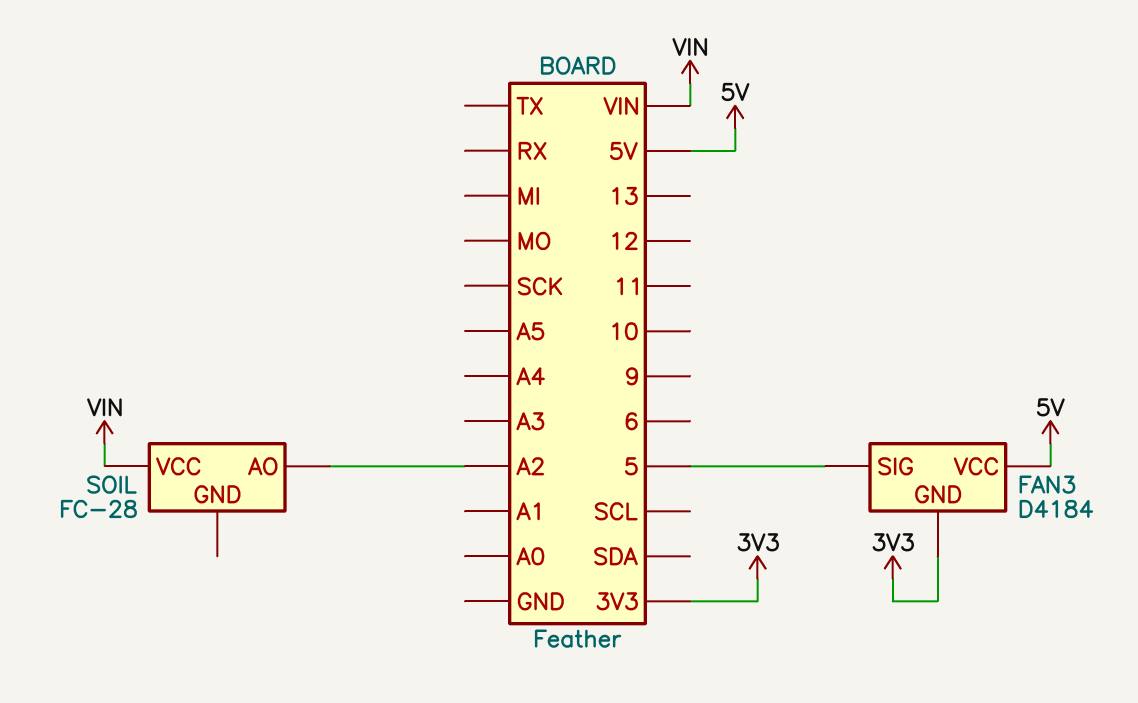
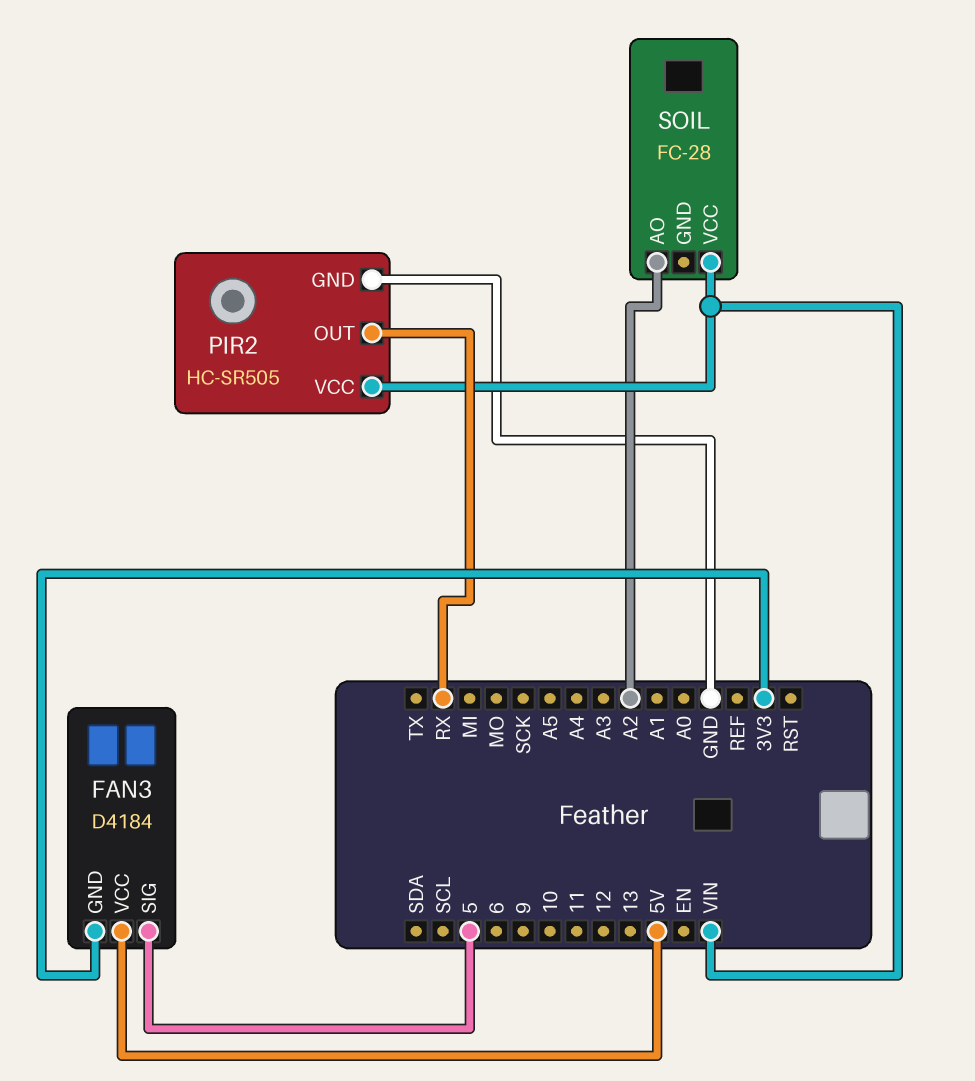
PIR2: none -> HC-SR505
PIR2 pin GND: none -> GND
PIR2 pin OUT: none -> RX
PIR2 pin VCC: none -> VIN

